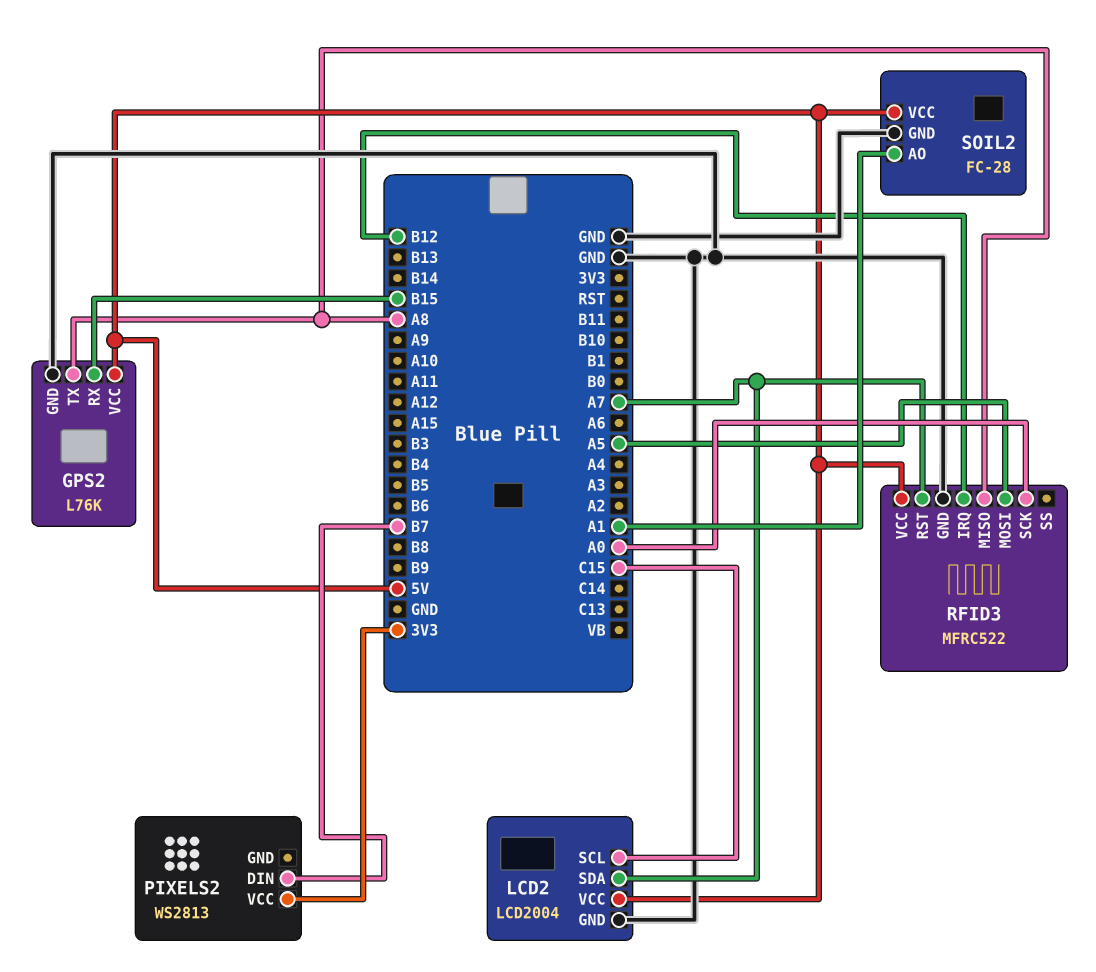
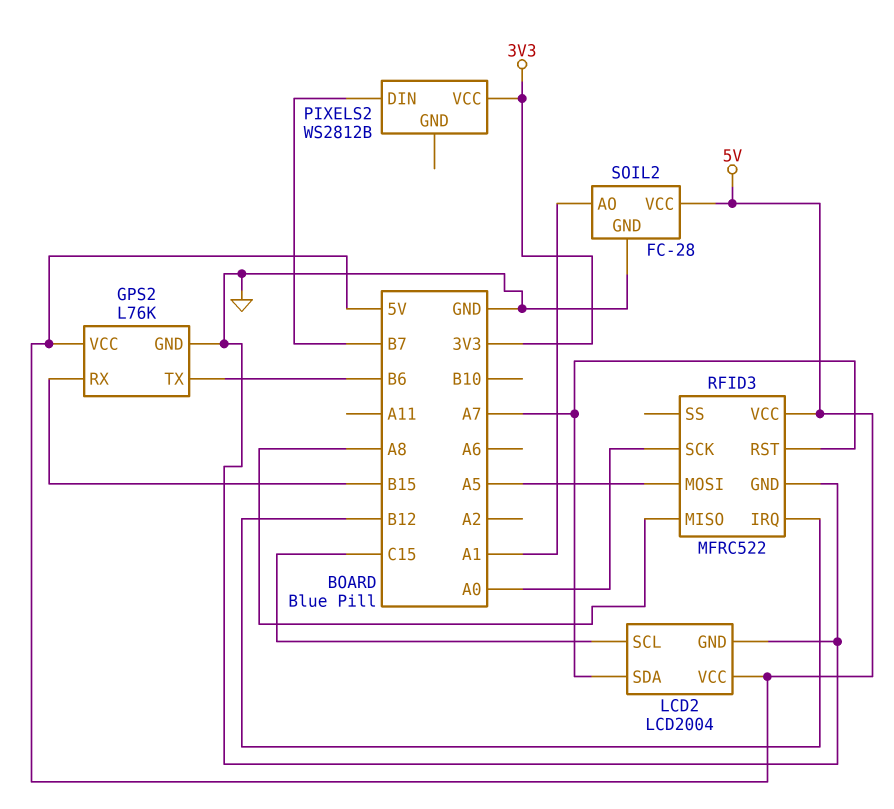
GPS2 pin TX: A8 -> B6
PIXELS2: WS2813 -> WS2812B

